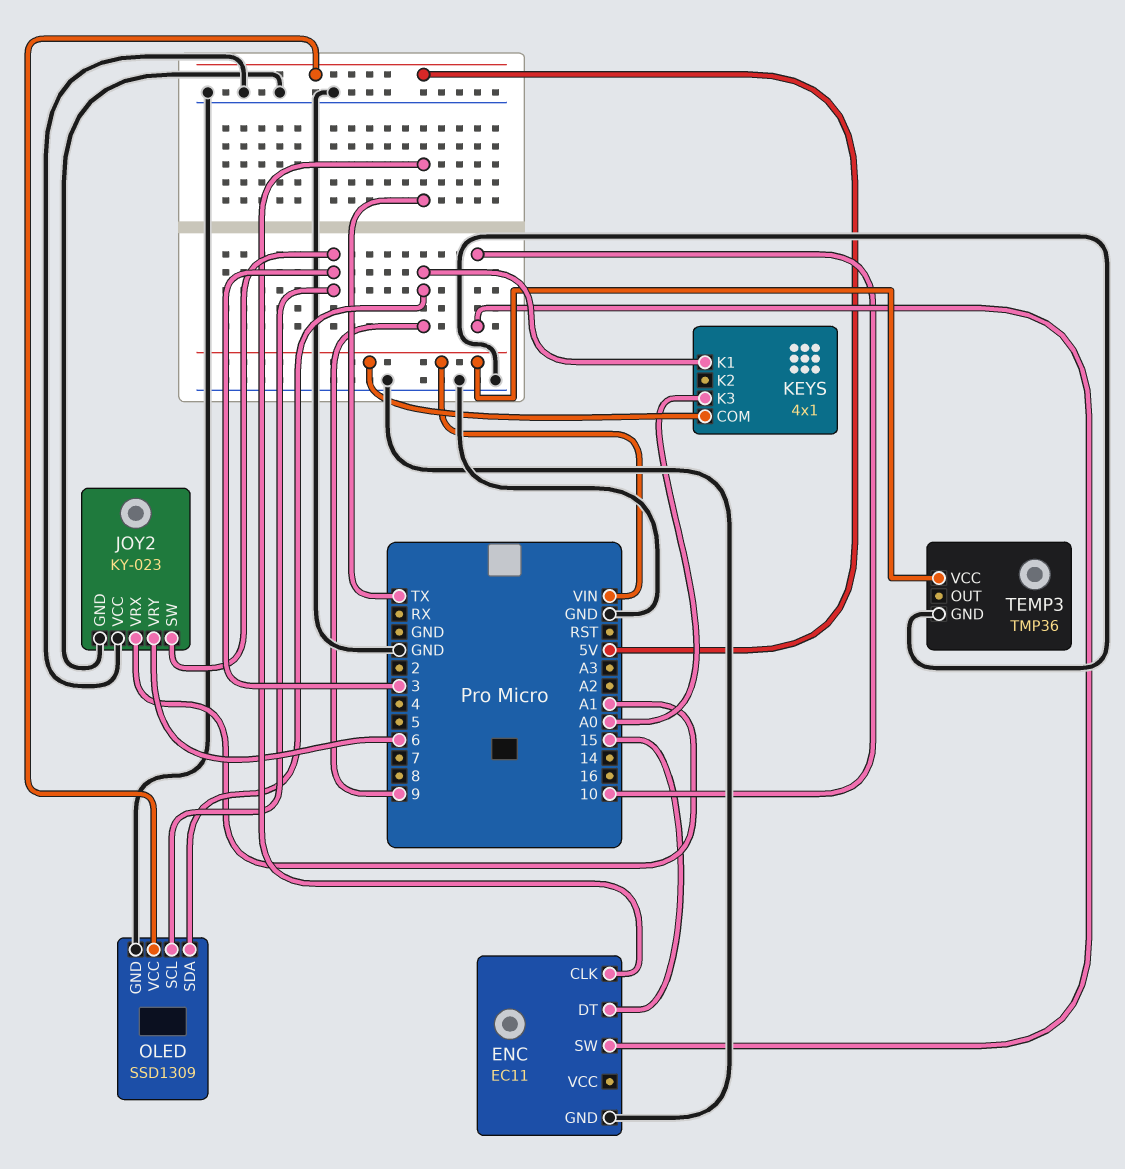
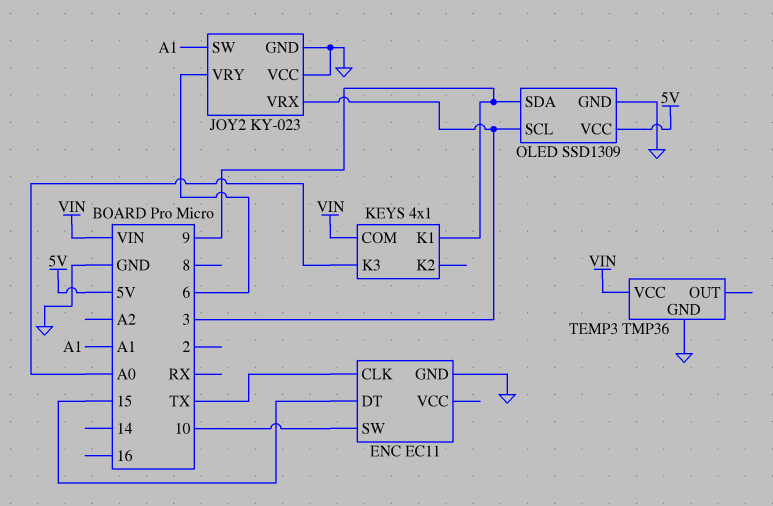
JOY2 pin SW: 3 -> A1
JOY2 pin VRX: A1 -> 3

